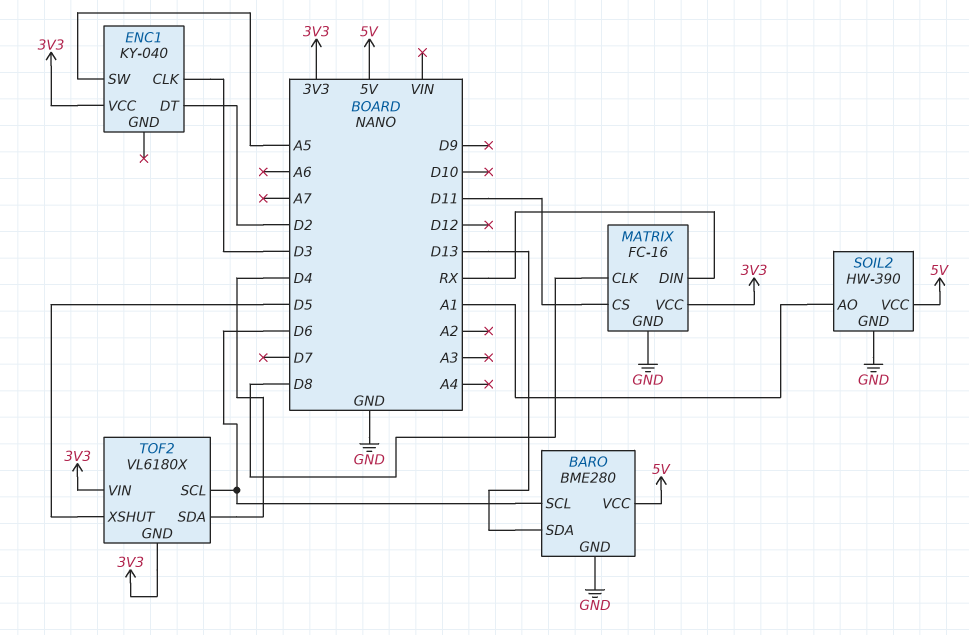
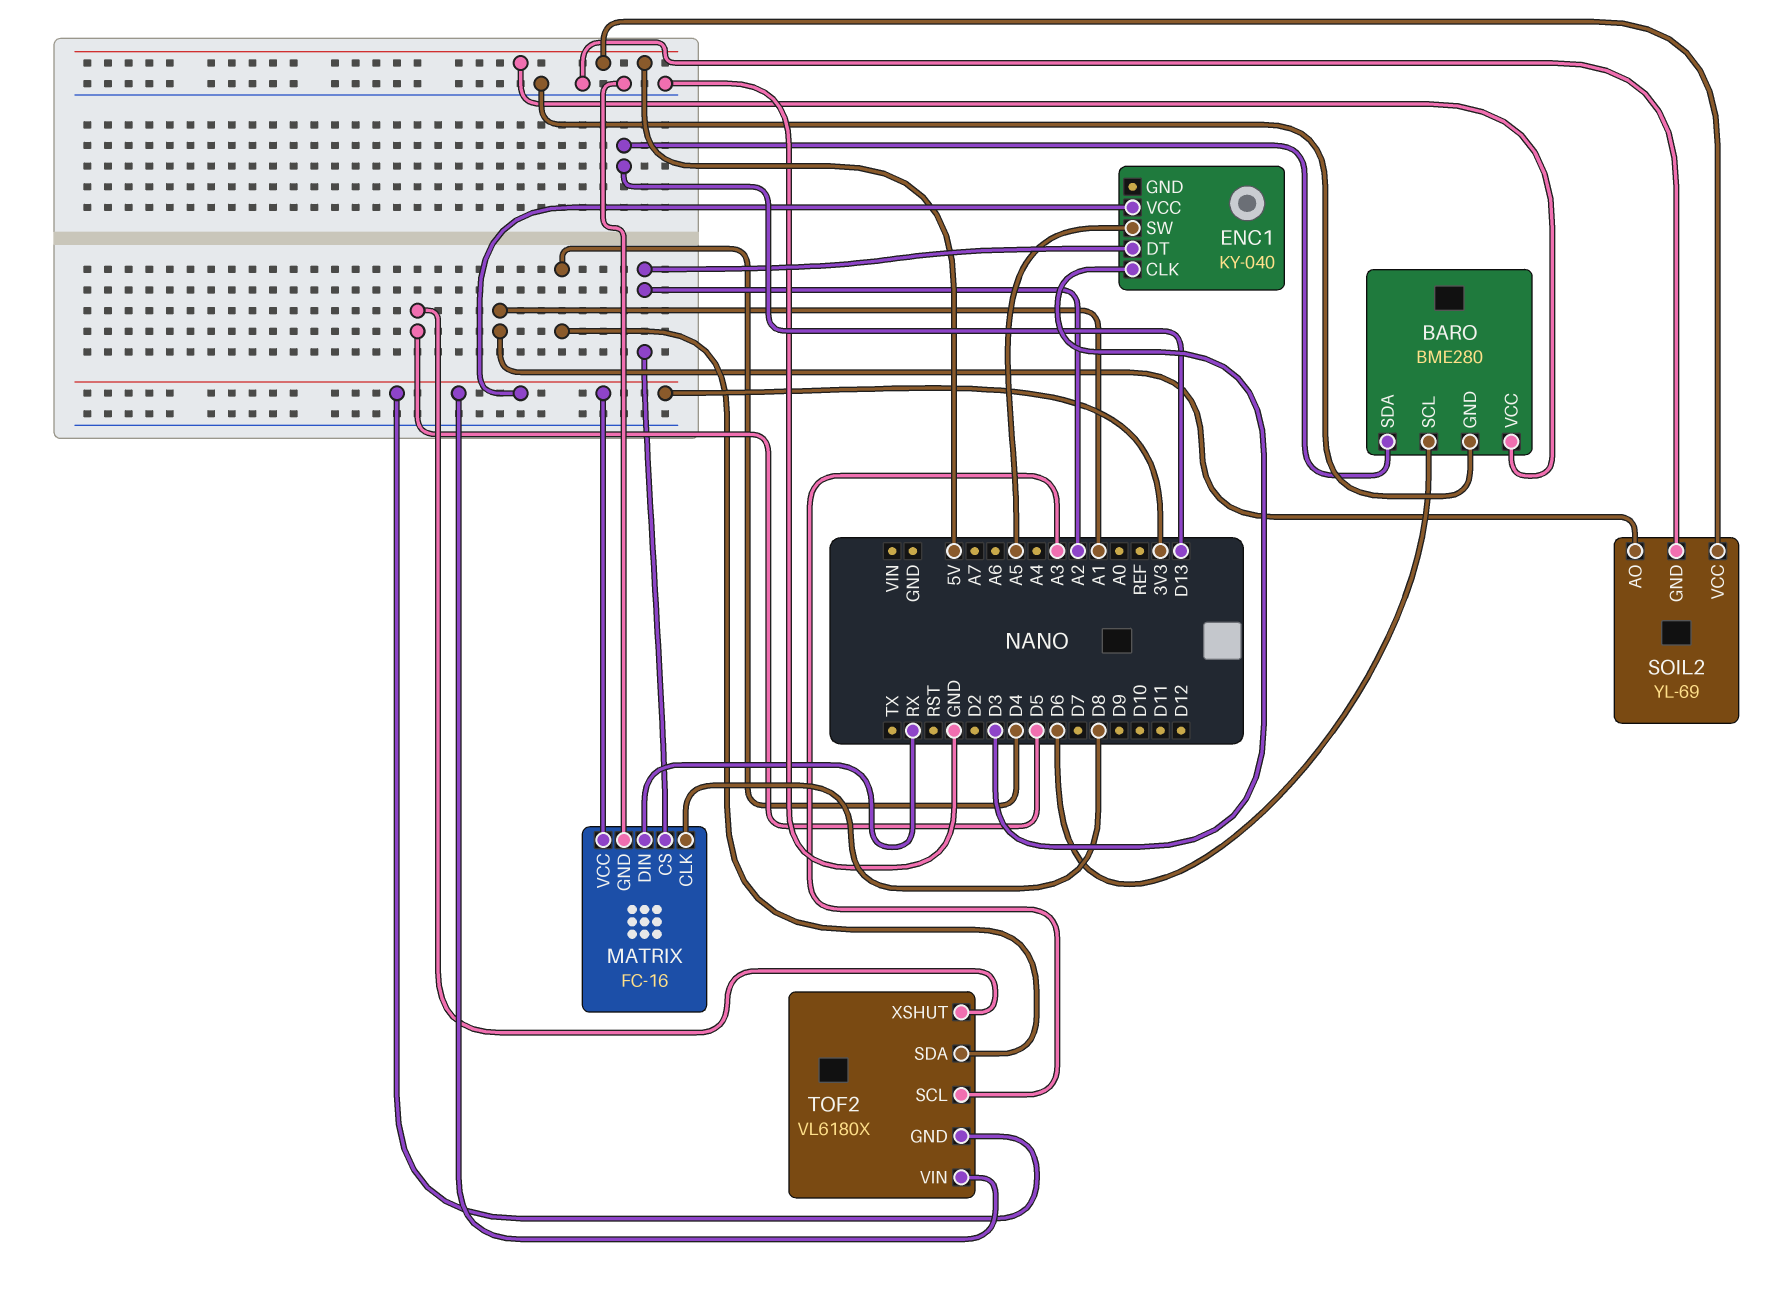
ENC1 pin DT: D2 -> A2
MATRIX pin CS: D11 -> A2
SOIL2: HW-390 -> YL-69
TOF2 pin SCL: D6 -> A3

